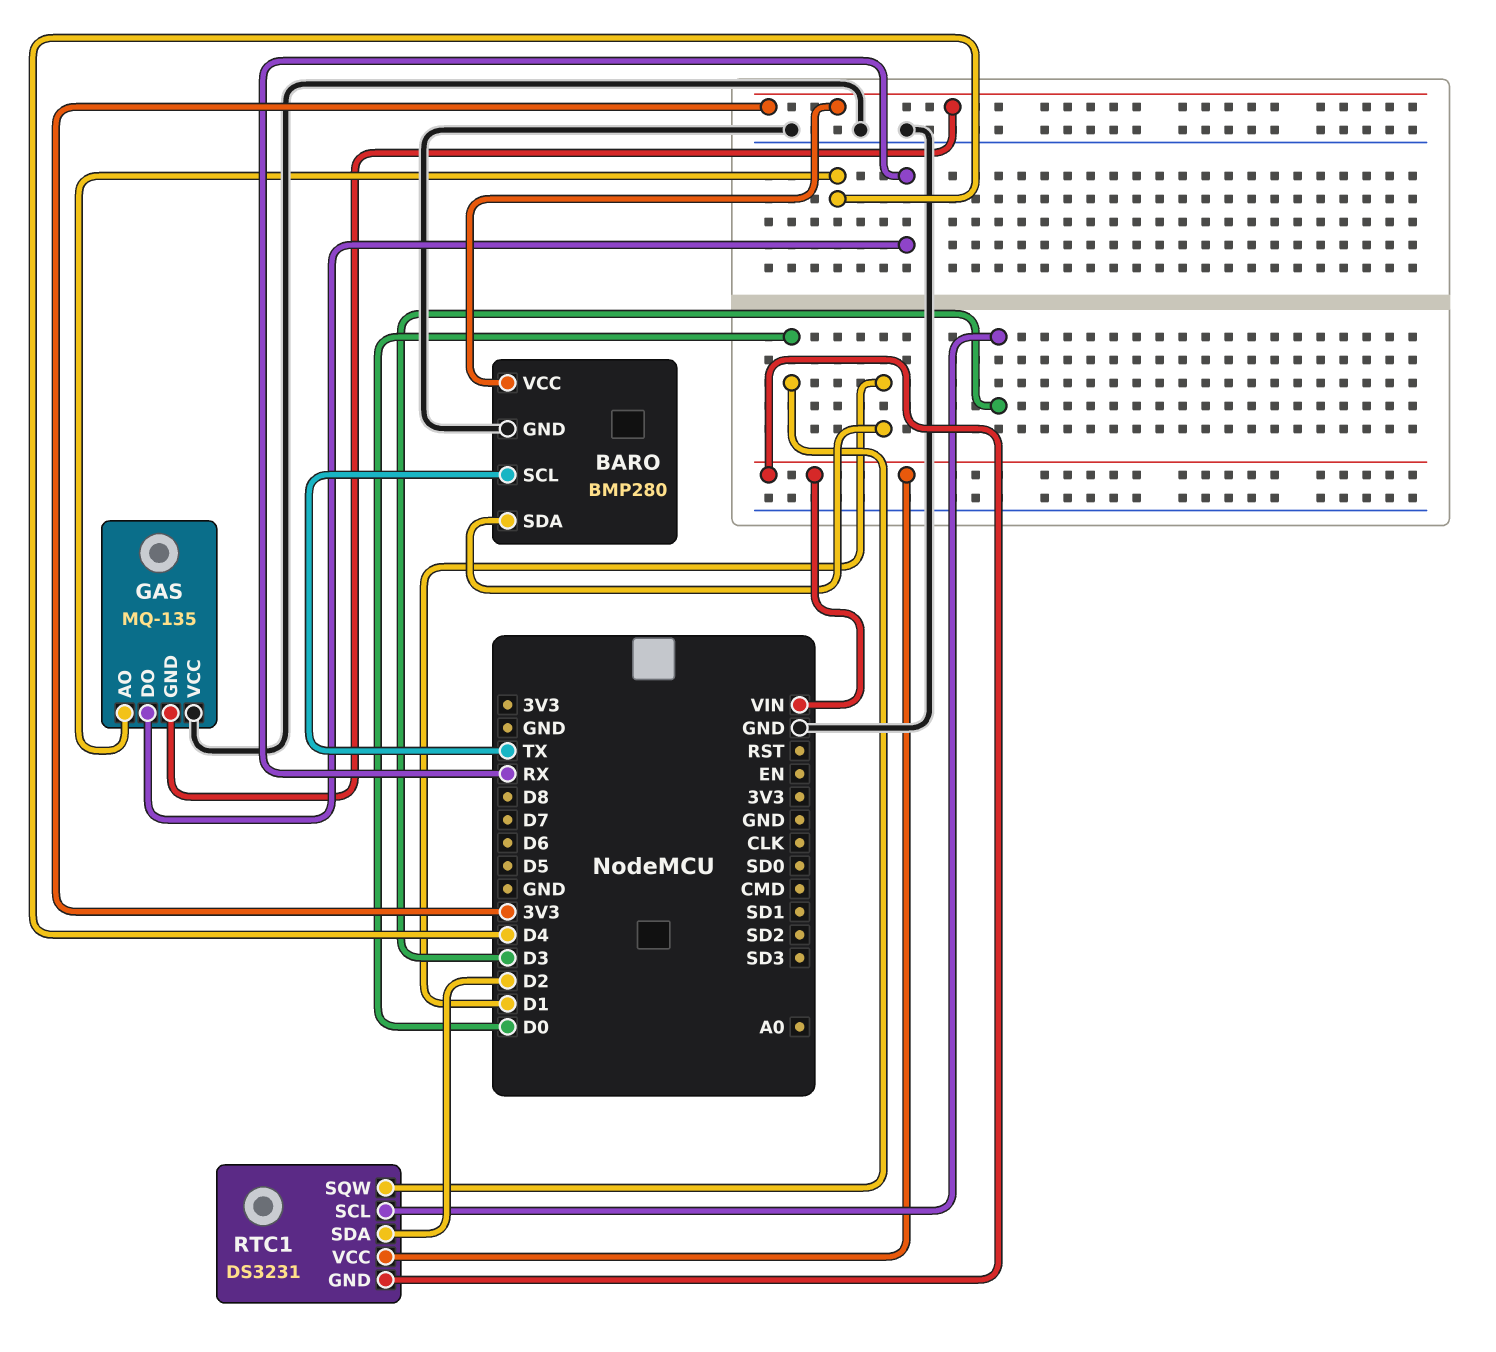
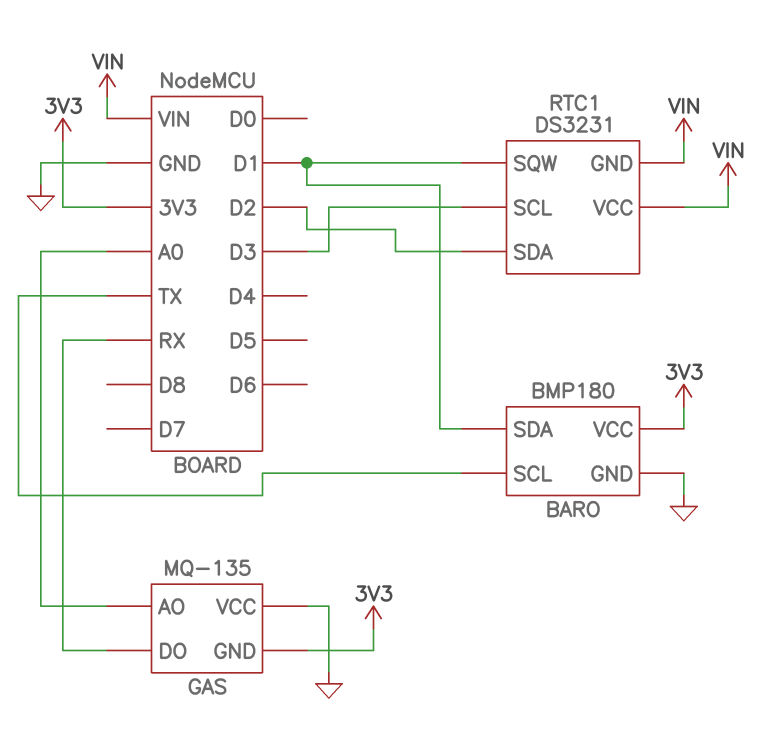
BARO: BMP280 -> BMP180
GAS pin AO: D4 -> A0
RTC1 pin SQW: D0 -> D1

